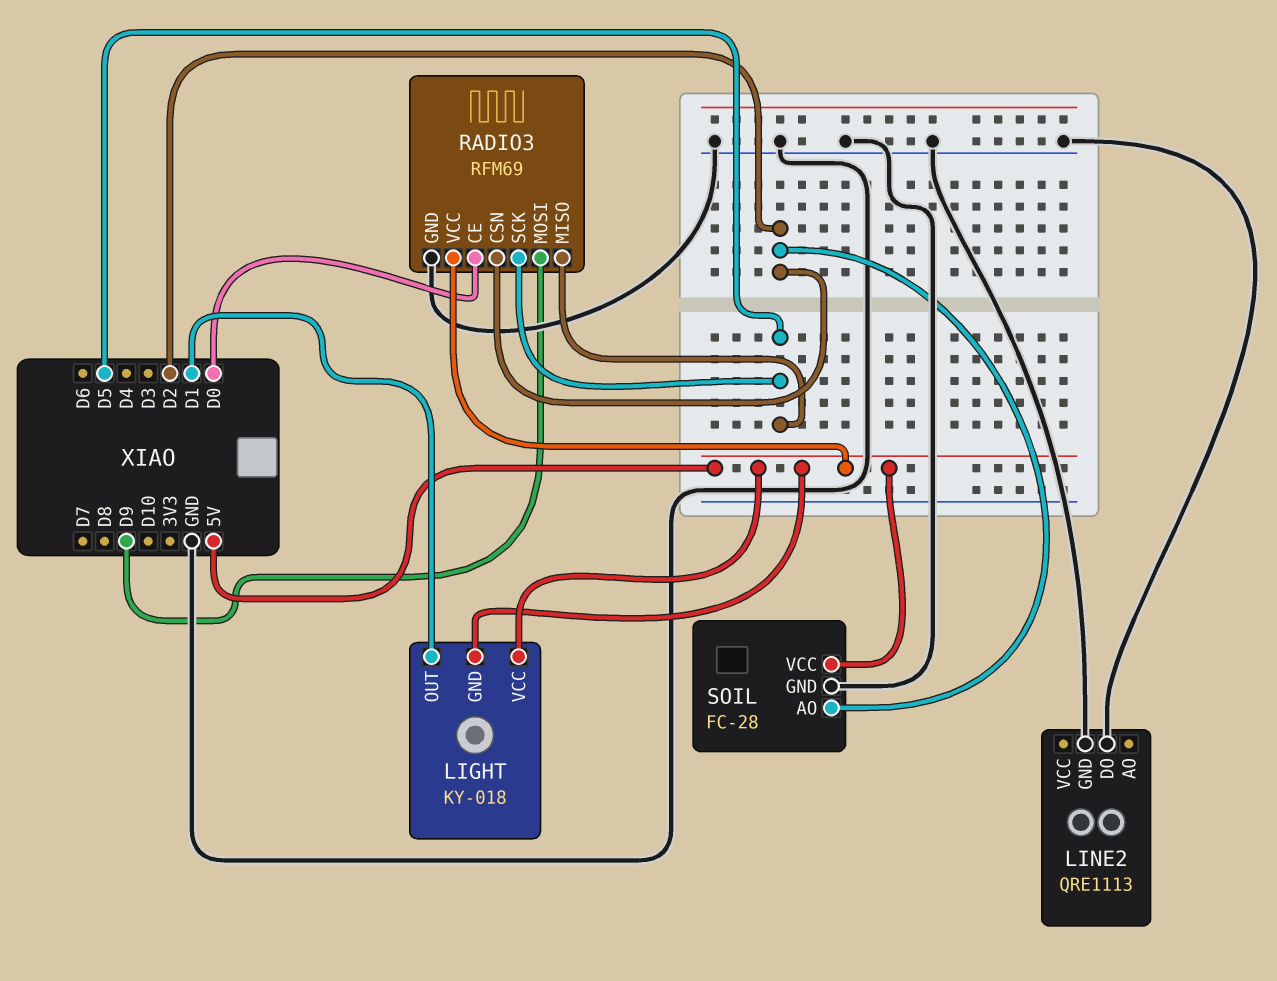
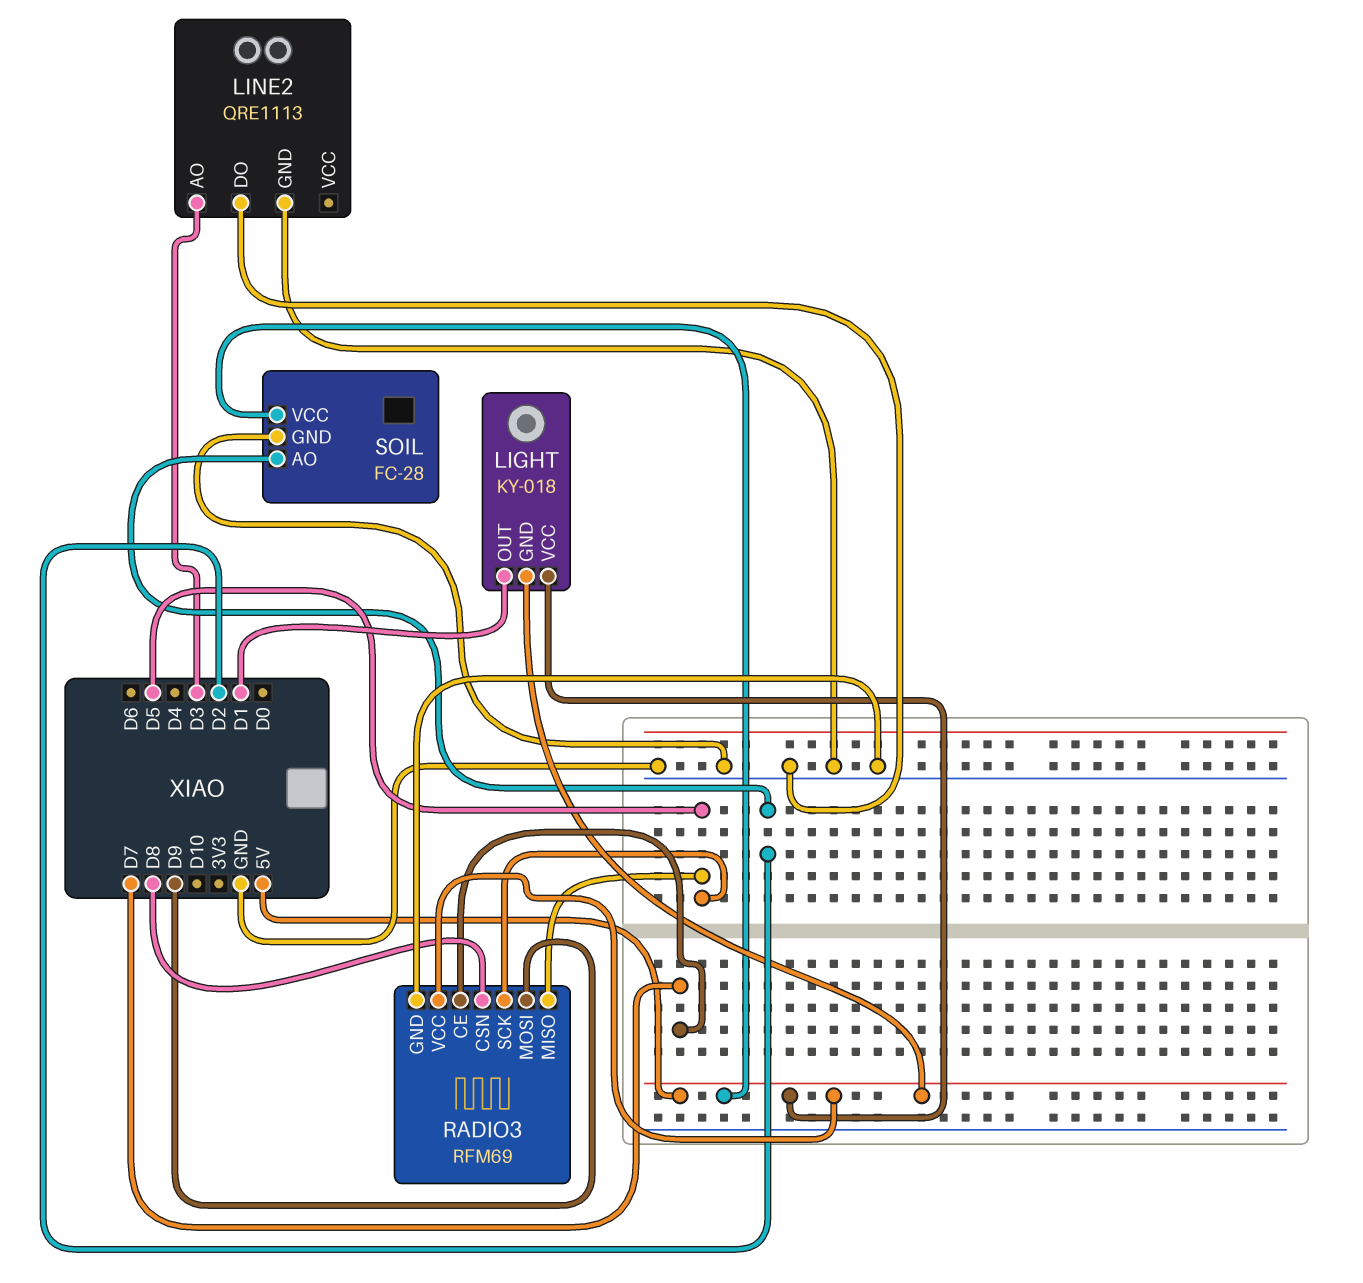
LINE2 pin AO: none -> D3
RADIO3 pin CE: D0 -> D7
RADIO3 pin CSN: D2 -> D8

